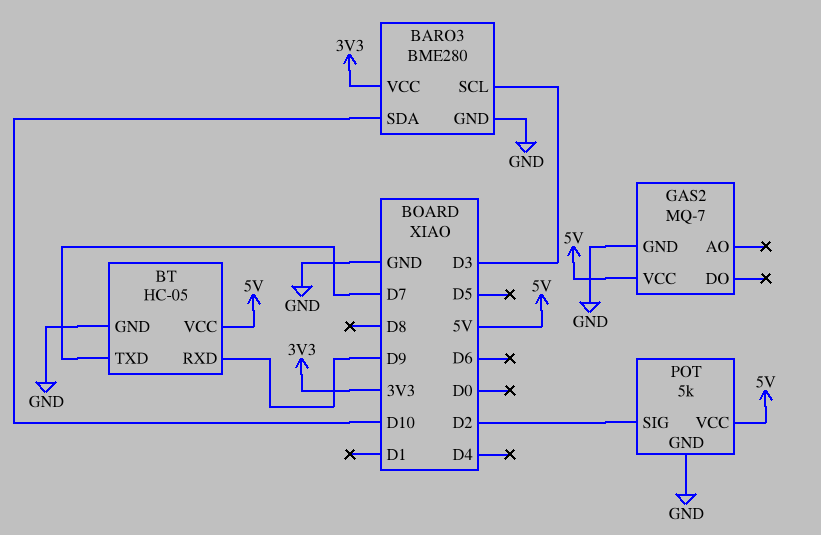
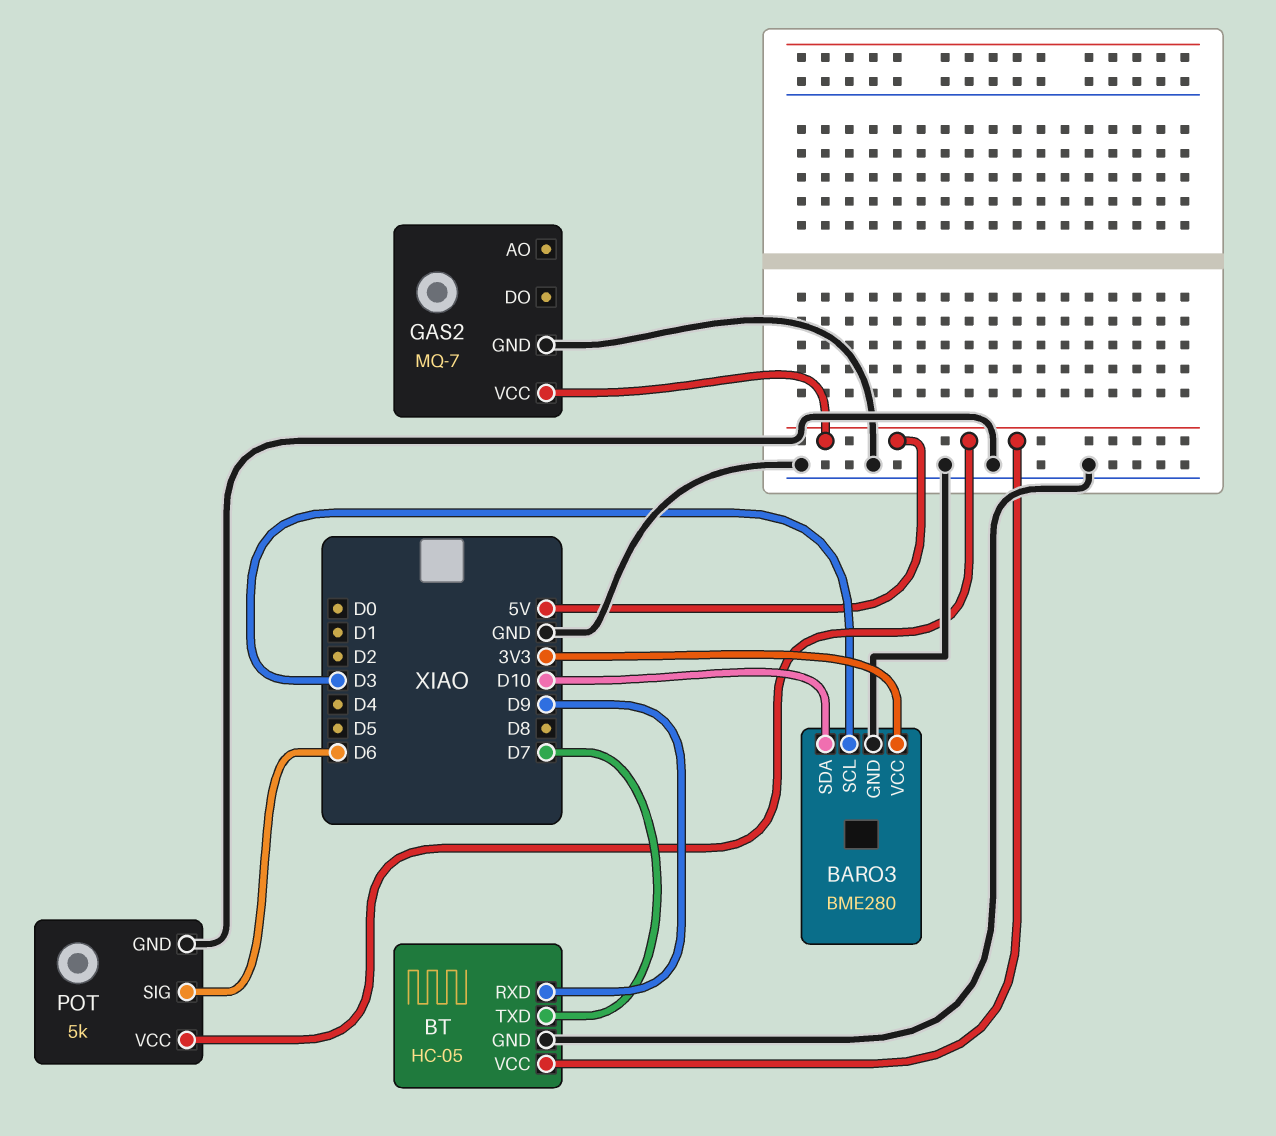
POT pin SIG: D2 -> D6

